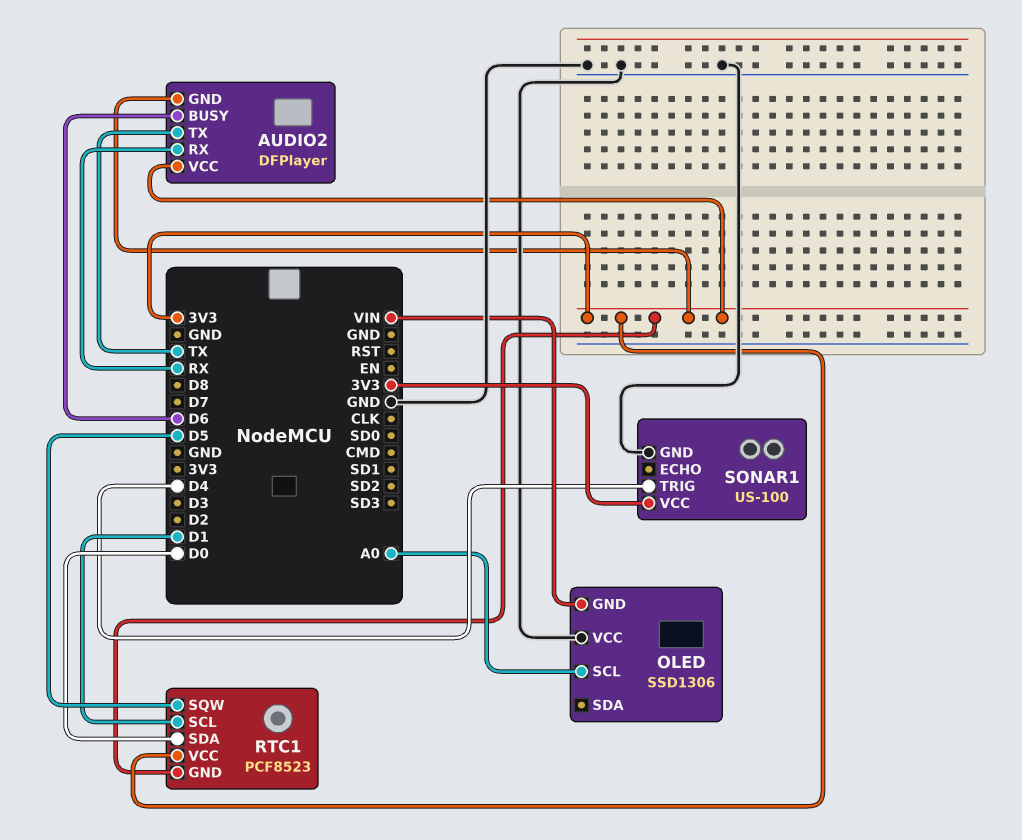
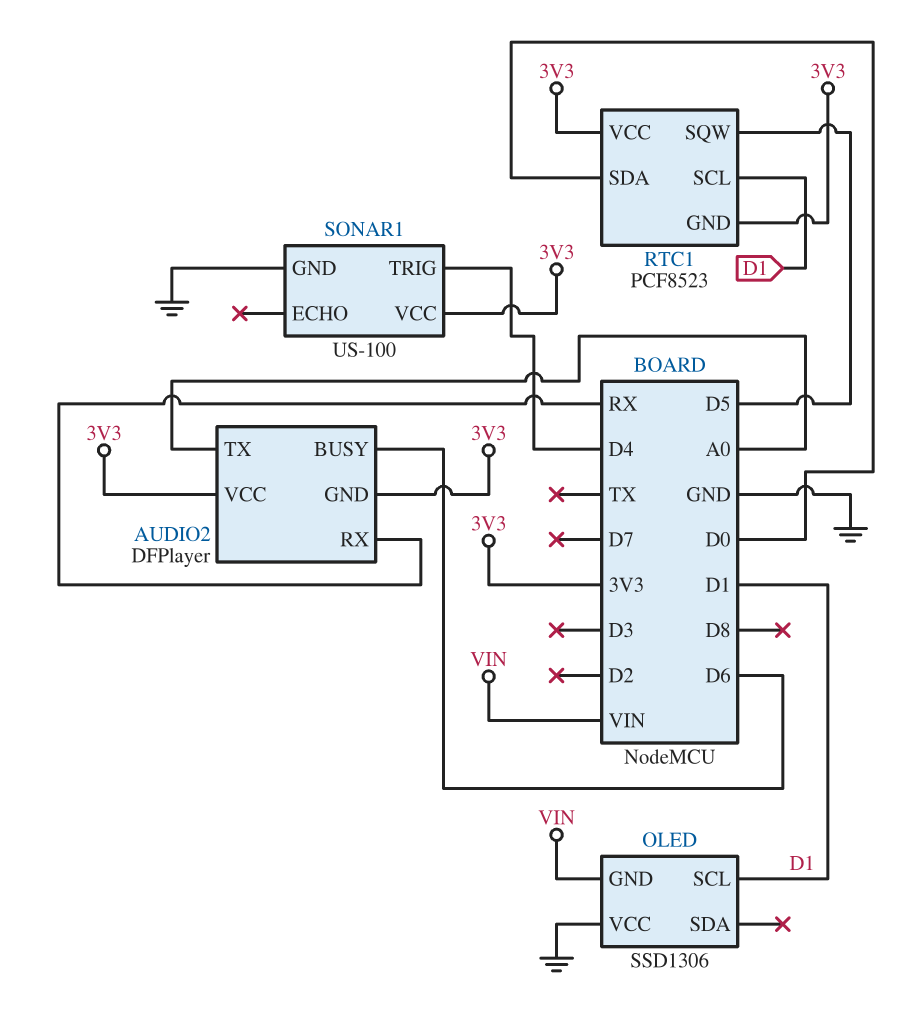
AUDIO2 pin TX: TX -> A0
OLED pin SCL: A0 -> D1

